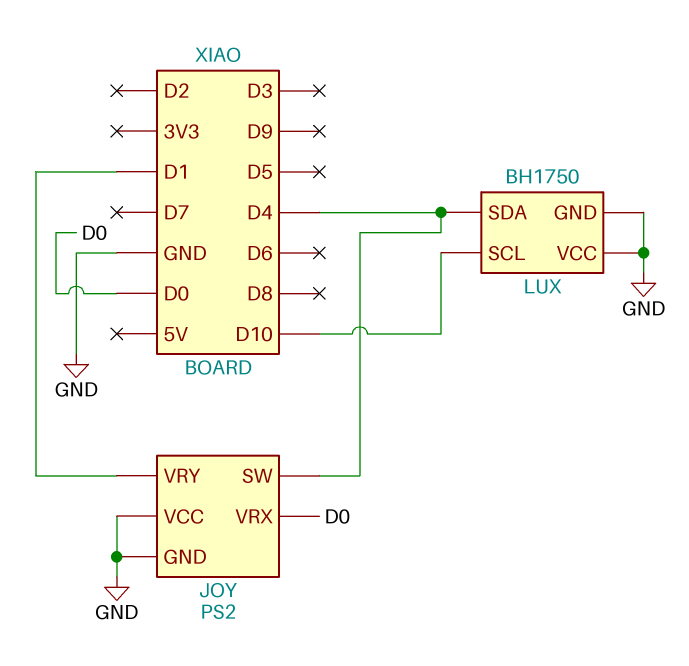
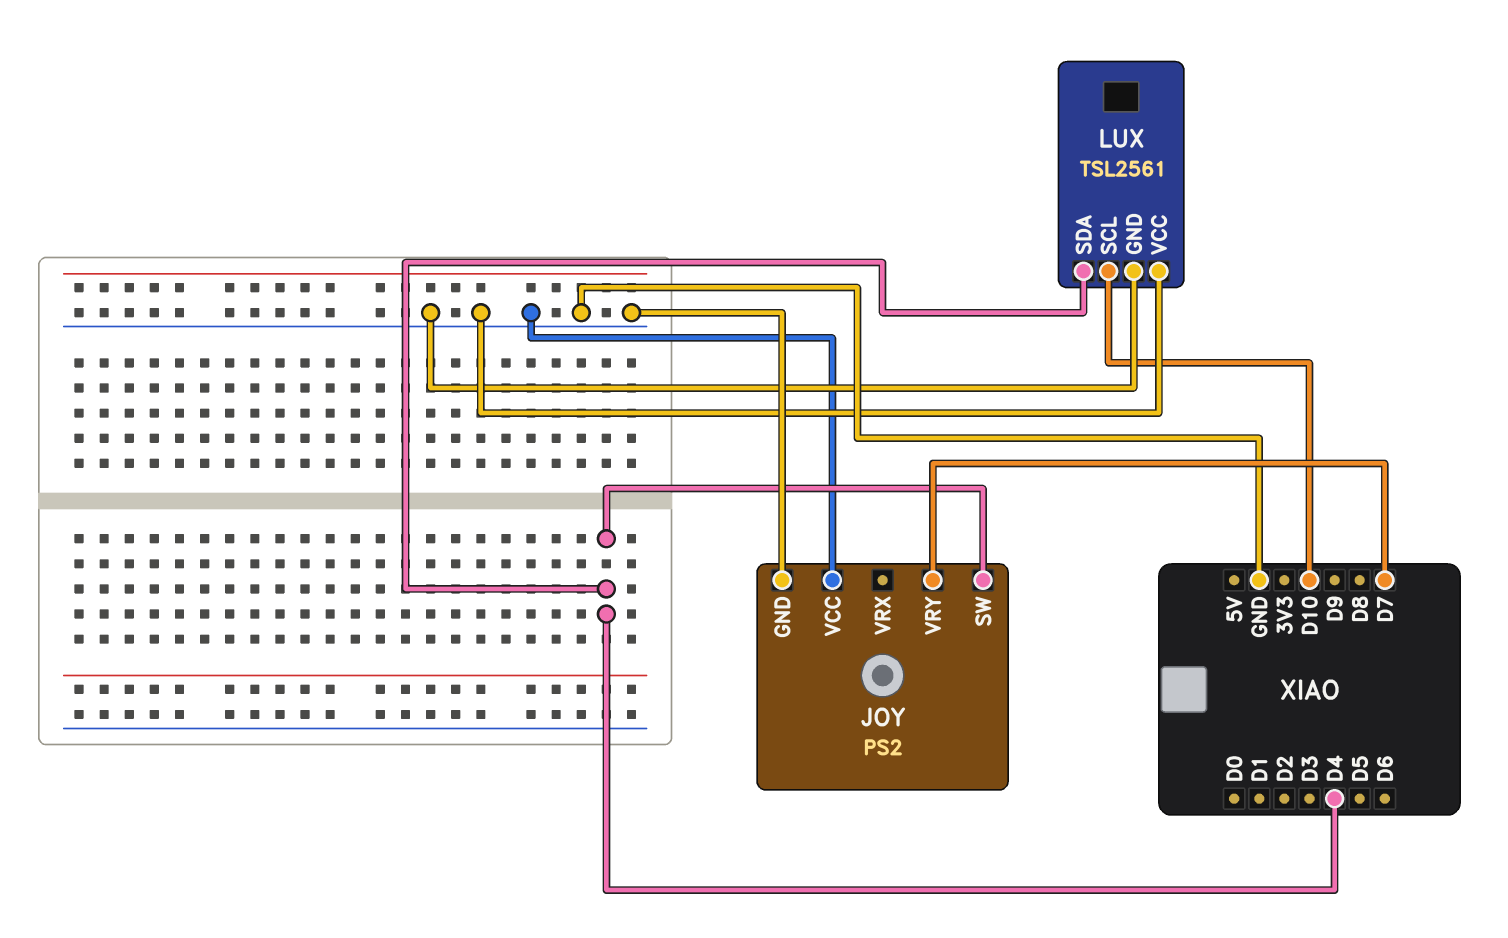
JOY pin VRX: D0 -> none
JOY pin VRY: D1 -> D7
LUX: BH1750 -> TSL2561

